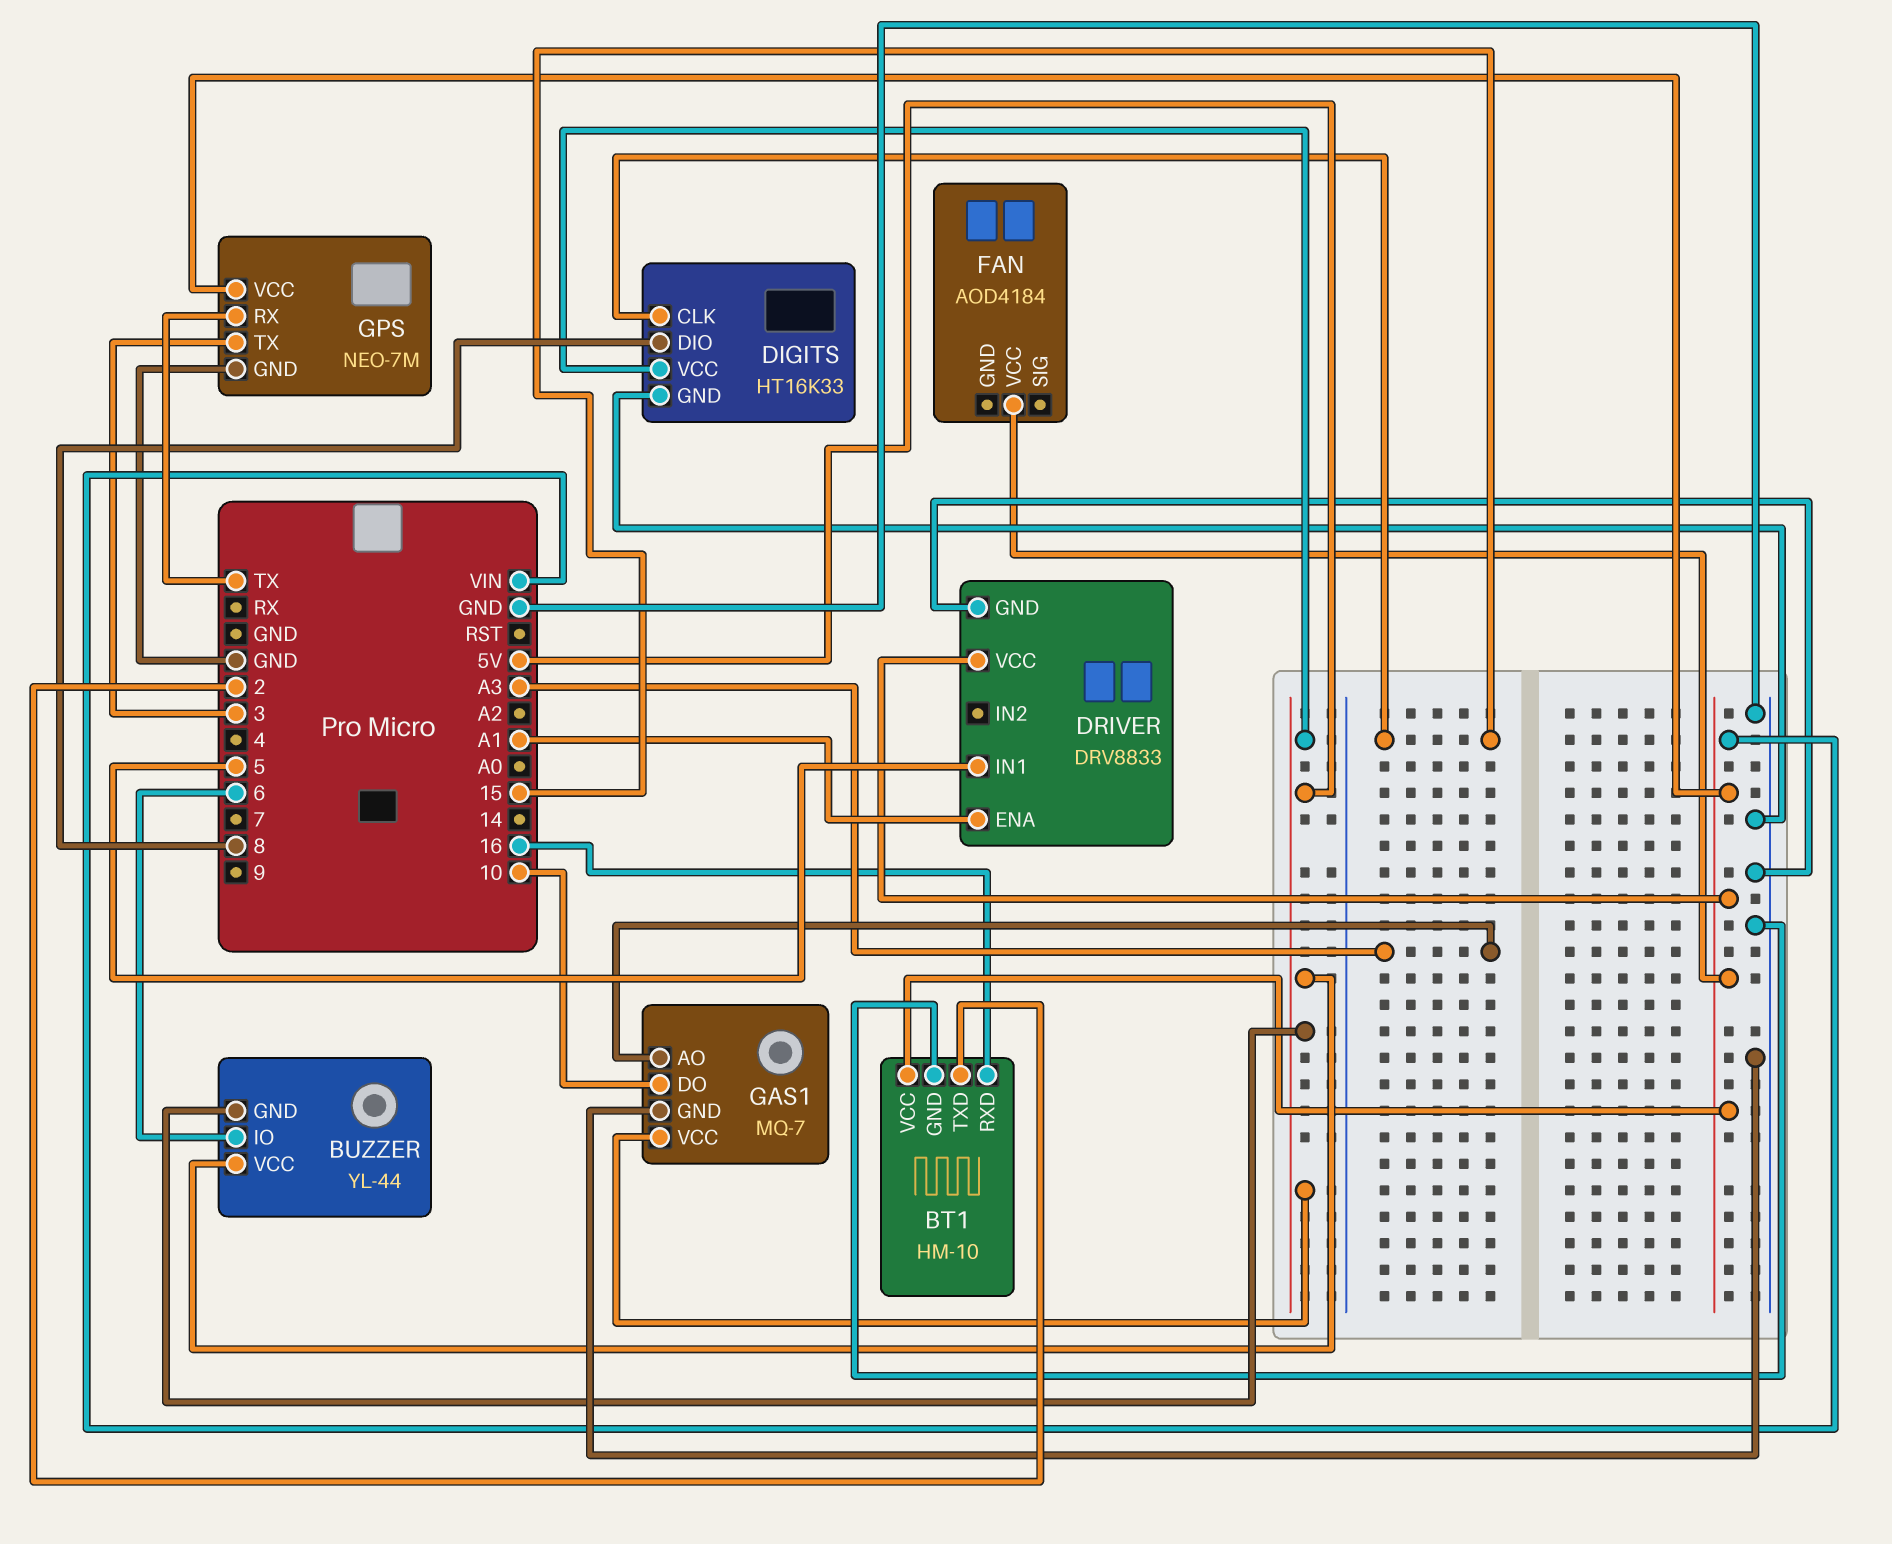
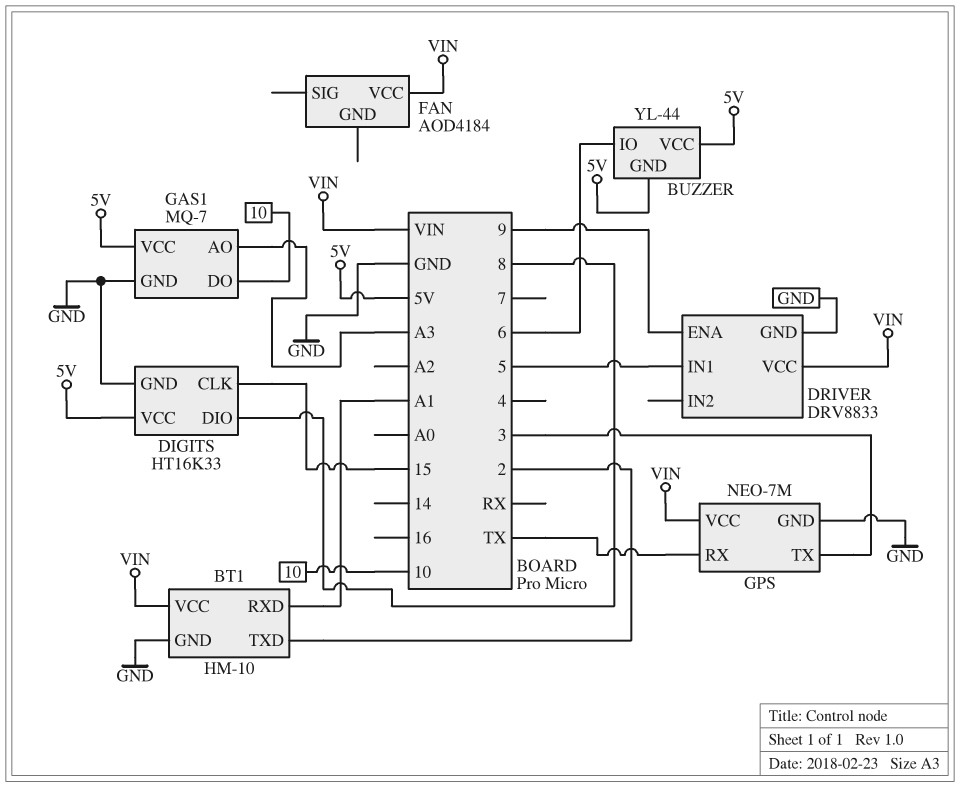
BT1 pin RXD: 16 -> A1
DRIVER pin ENA: A1 -> 9

